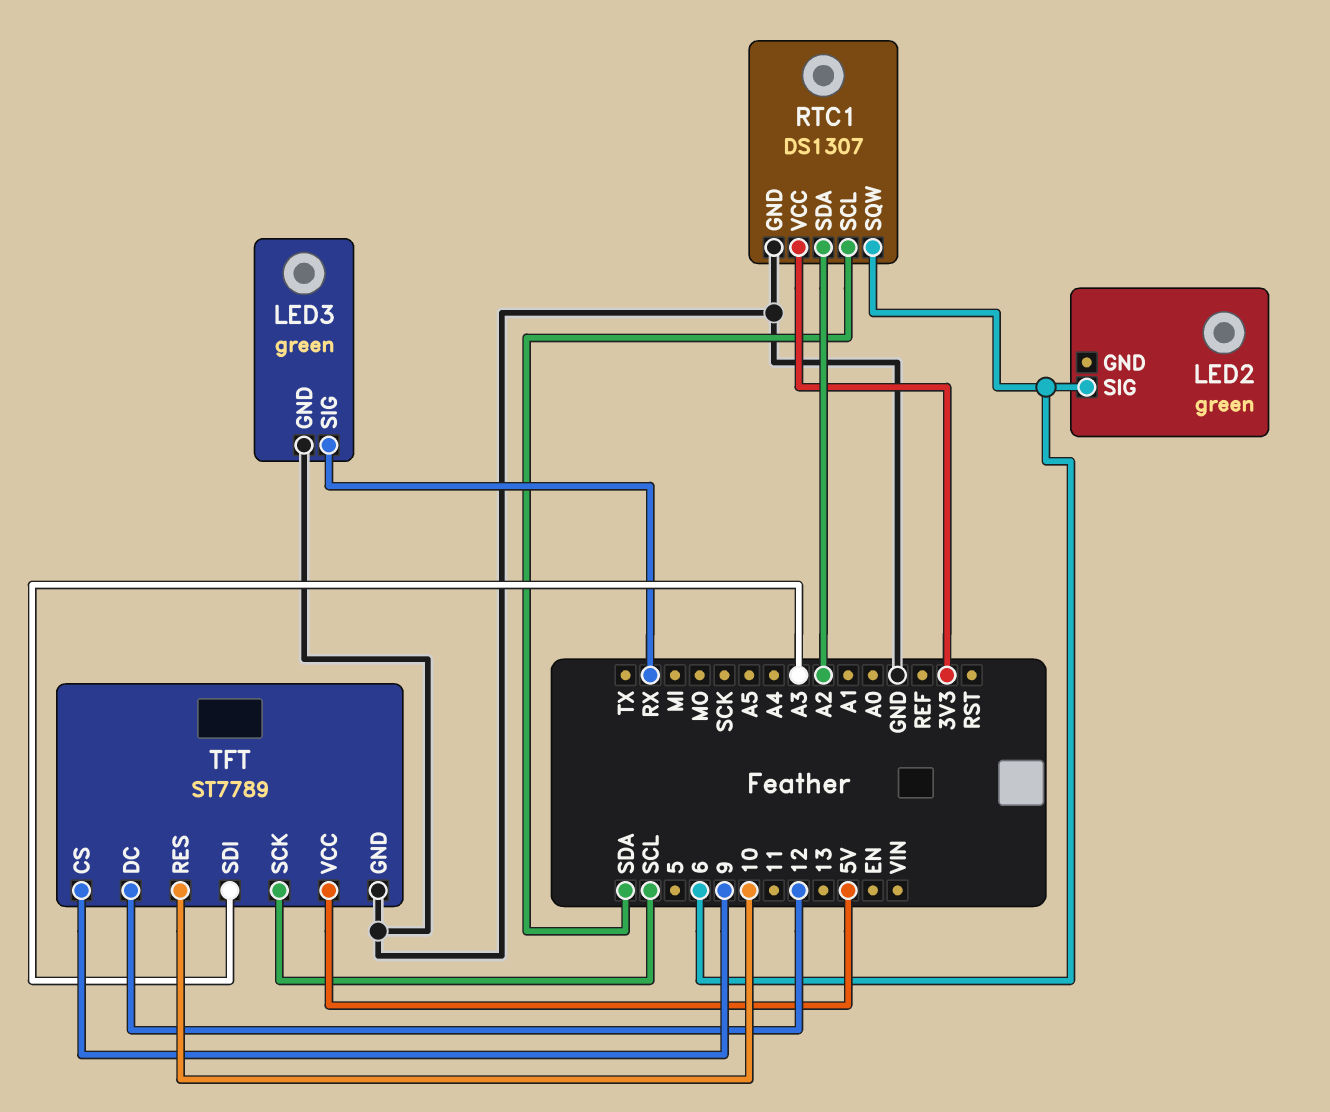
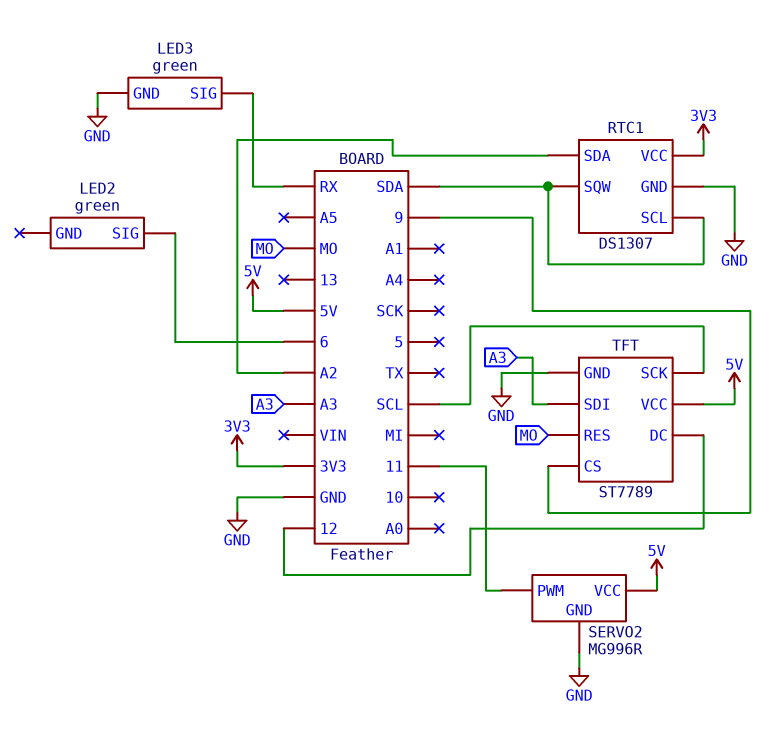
RTC1 pin SQW: 6 -> SDA
SERVO2: none -> MG996R
SERVO2 pin GND: none -> GND
SERVO2 pin PWM: none -> 11
SERVO2 pin VCC: none -> 5V
TFT pin RES: 10 -> MO

